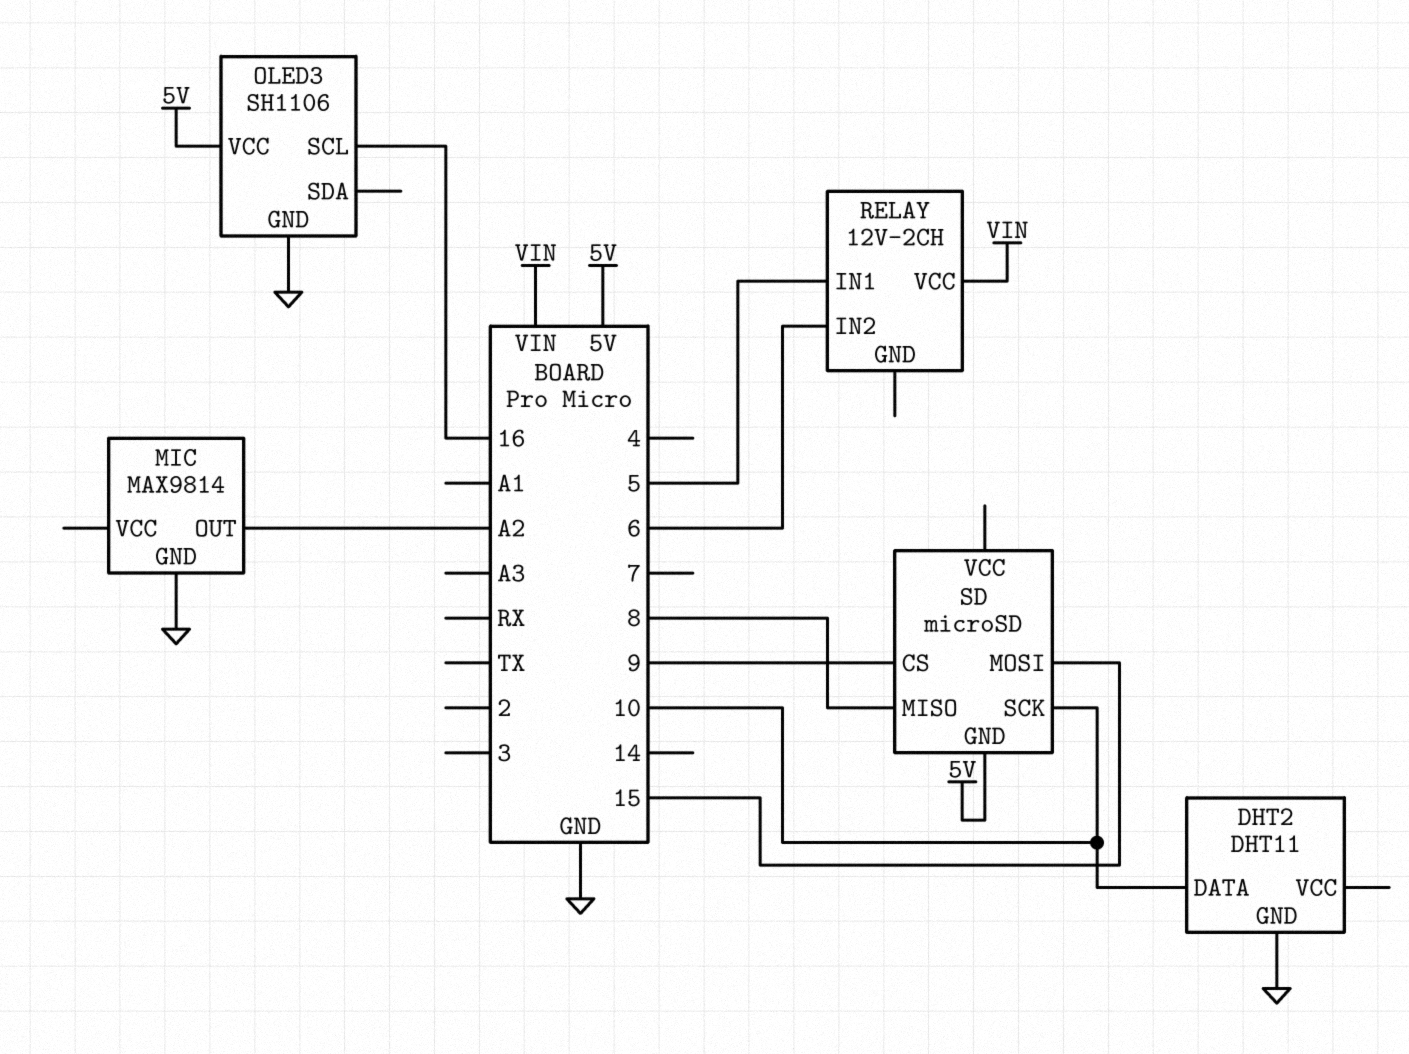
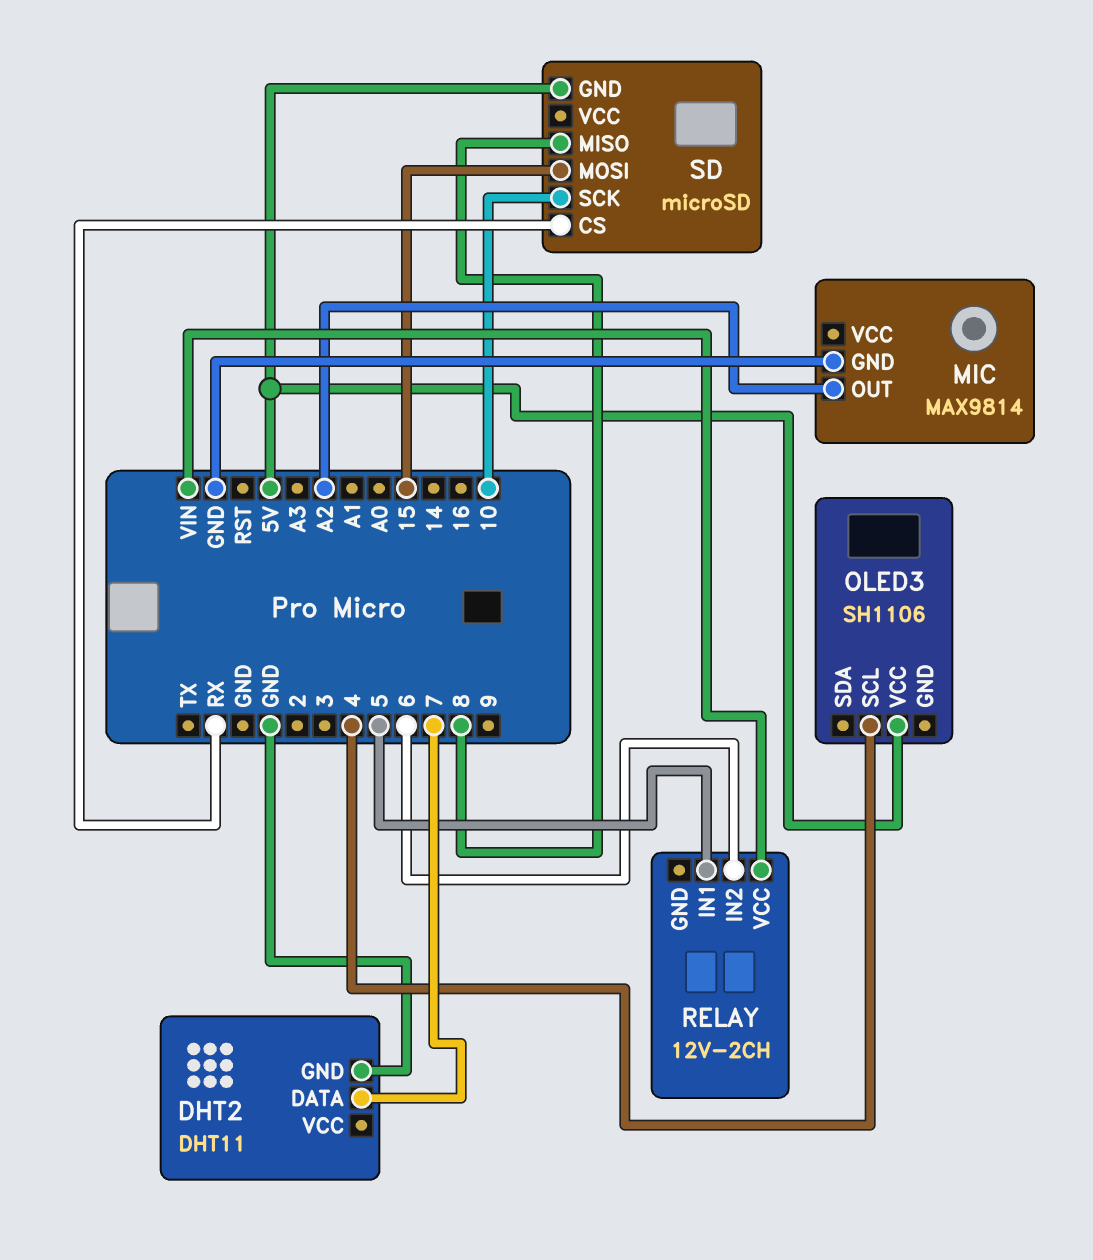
DHT2 pin DATA: 10 -> 7
OLED3 pin GND: GND -> none
OLED3 pin SCL: 16 -> 4
SD pin CS: 9 -> RX

